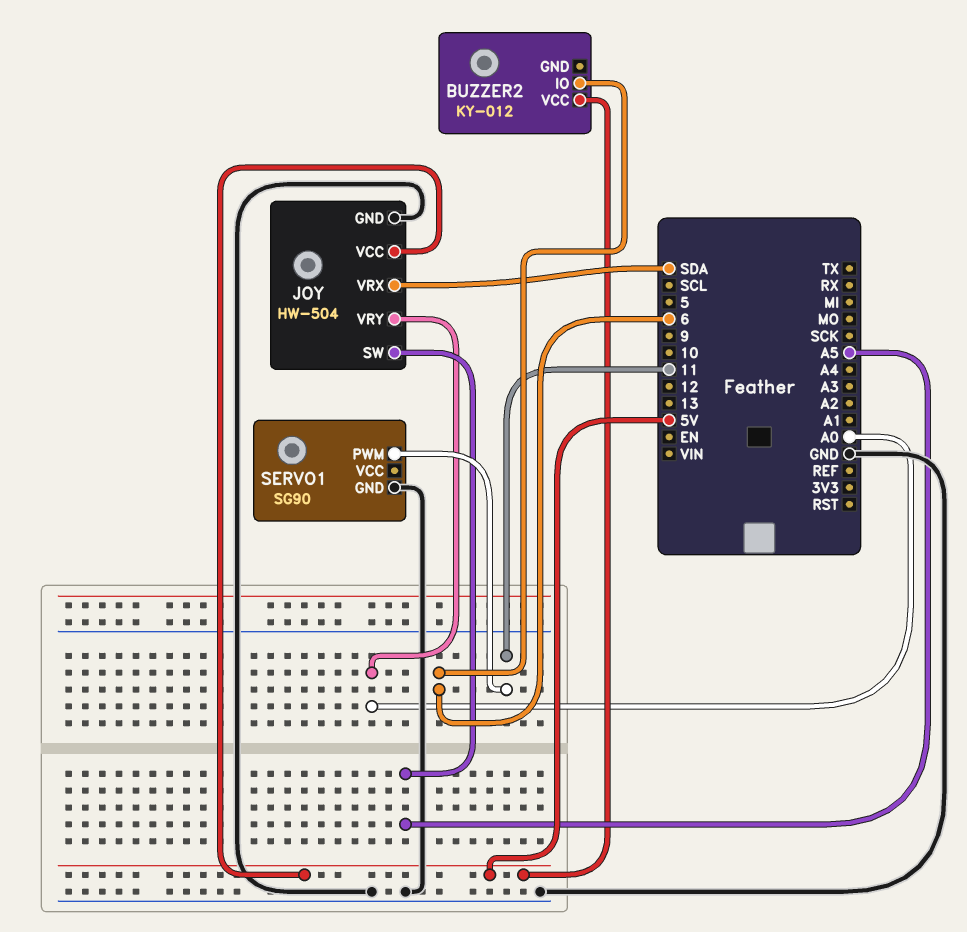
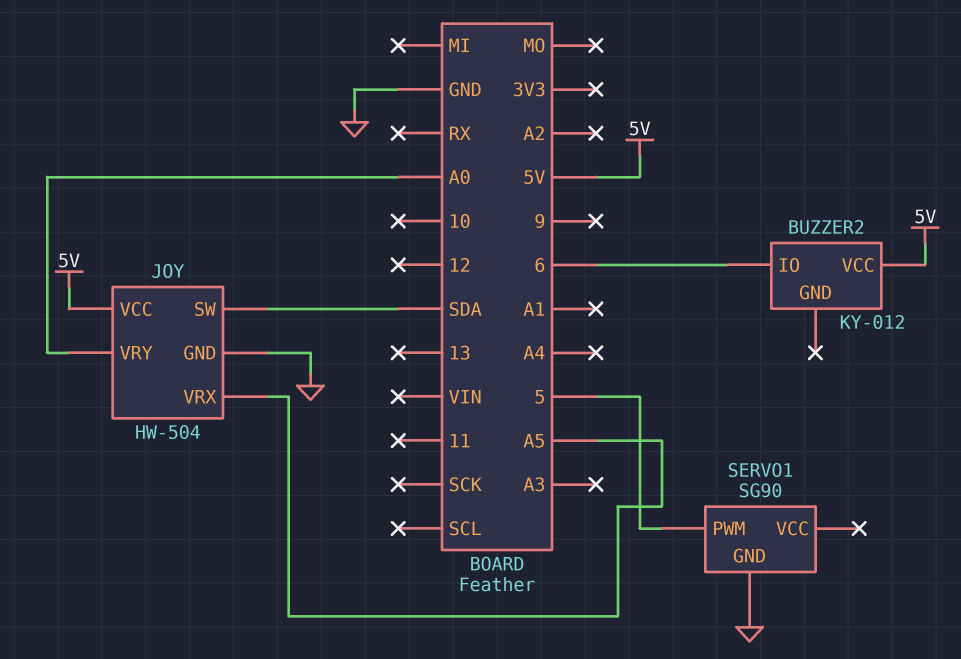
JOY pin SW: A5 -> SDA
JOY pin VRX: SDA -> A5
SERVO1 pin PWM: 11 -> 5

